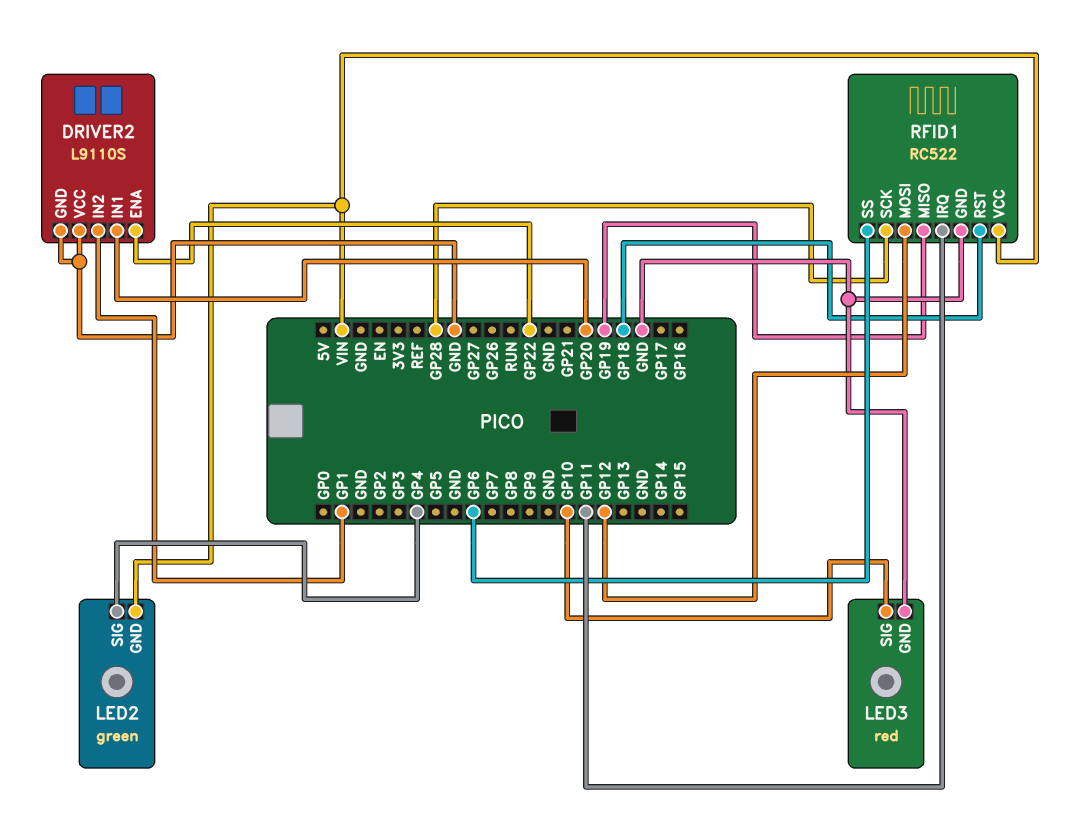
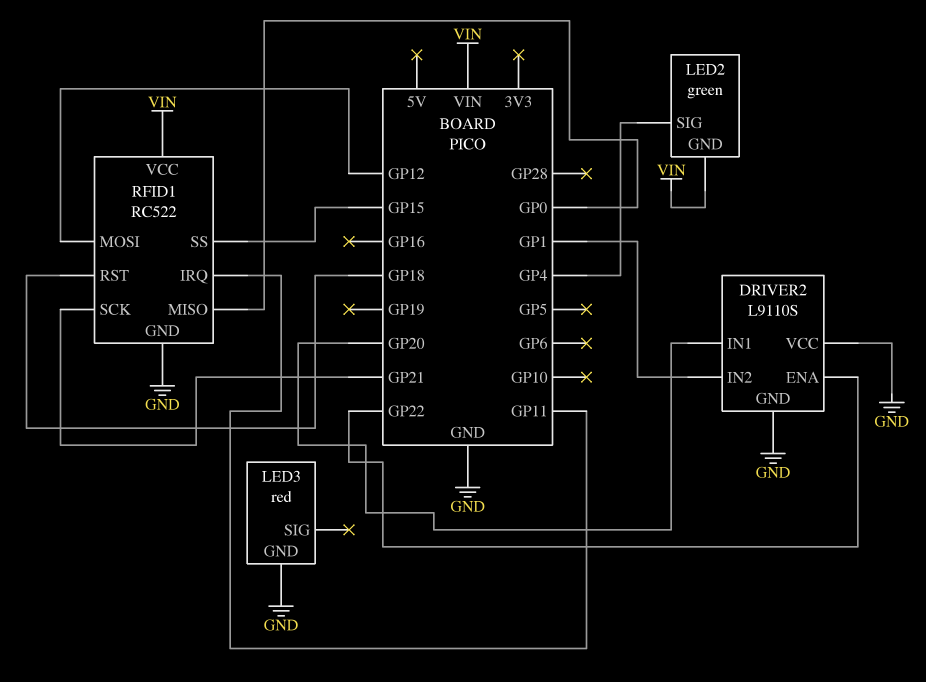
LED3 pin SIG: GP10 -> none
RFID1 pin MISO: GP19 -> GP0
RFID1 pin SCK: GP28 -> GP21
RFID1 pin SS: GP6 -> GP15

